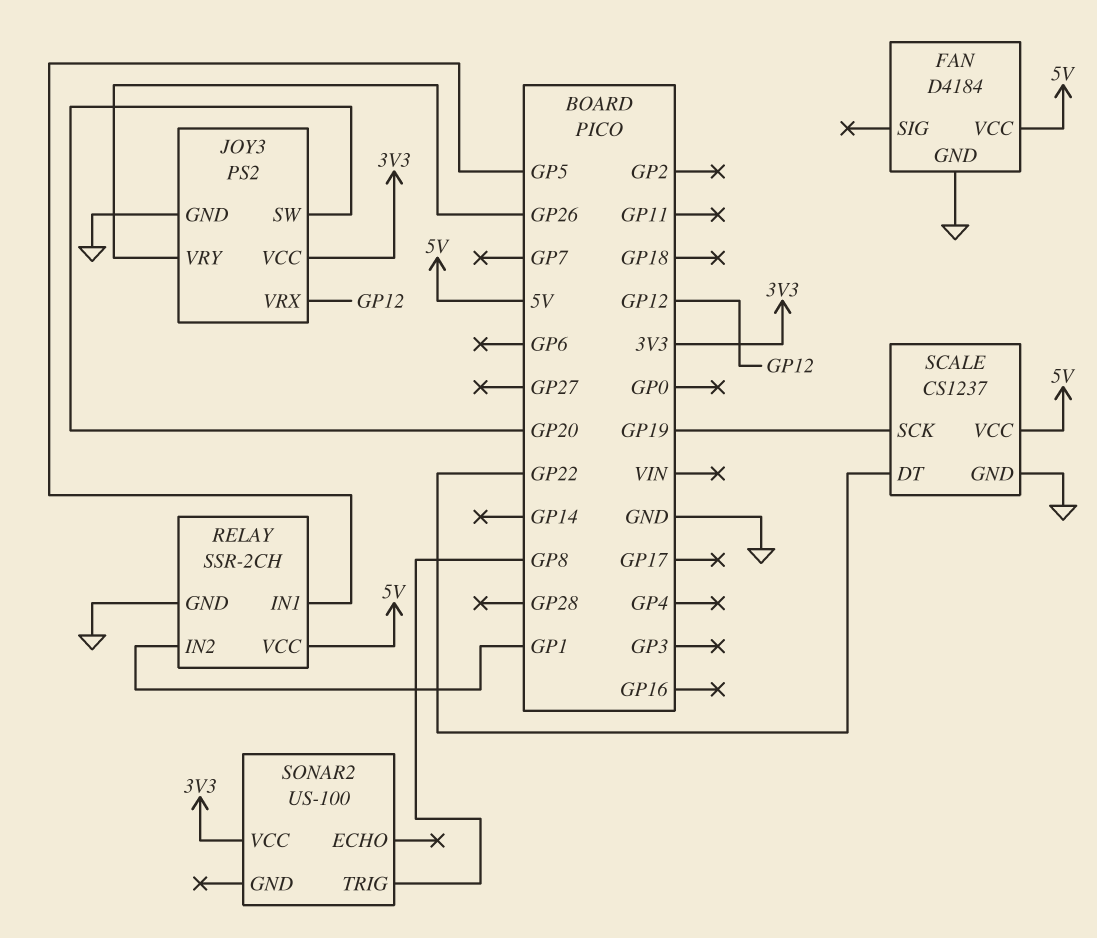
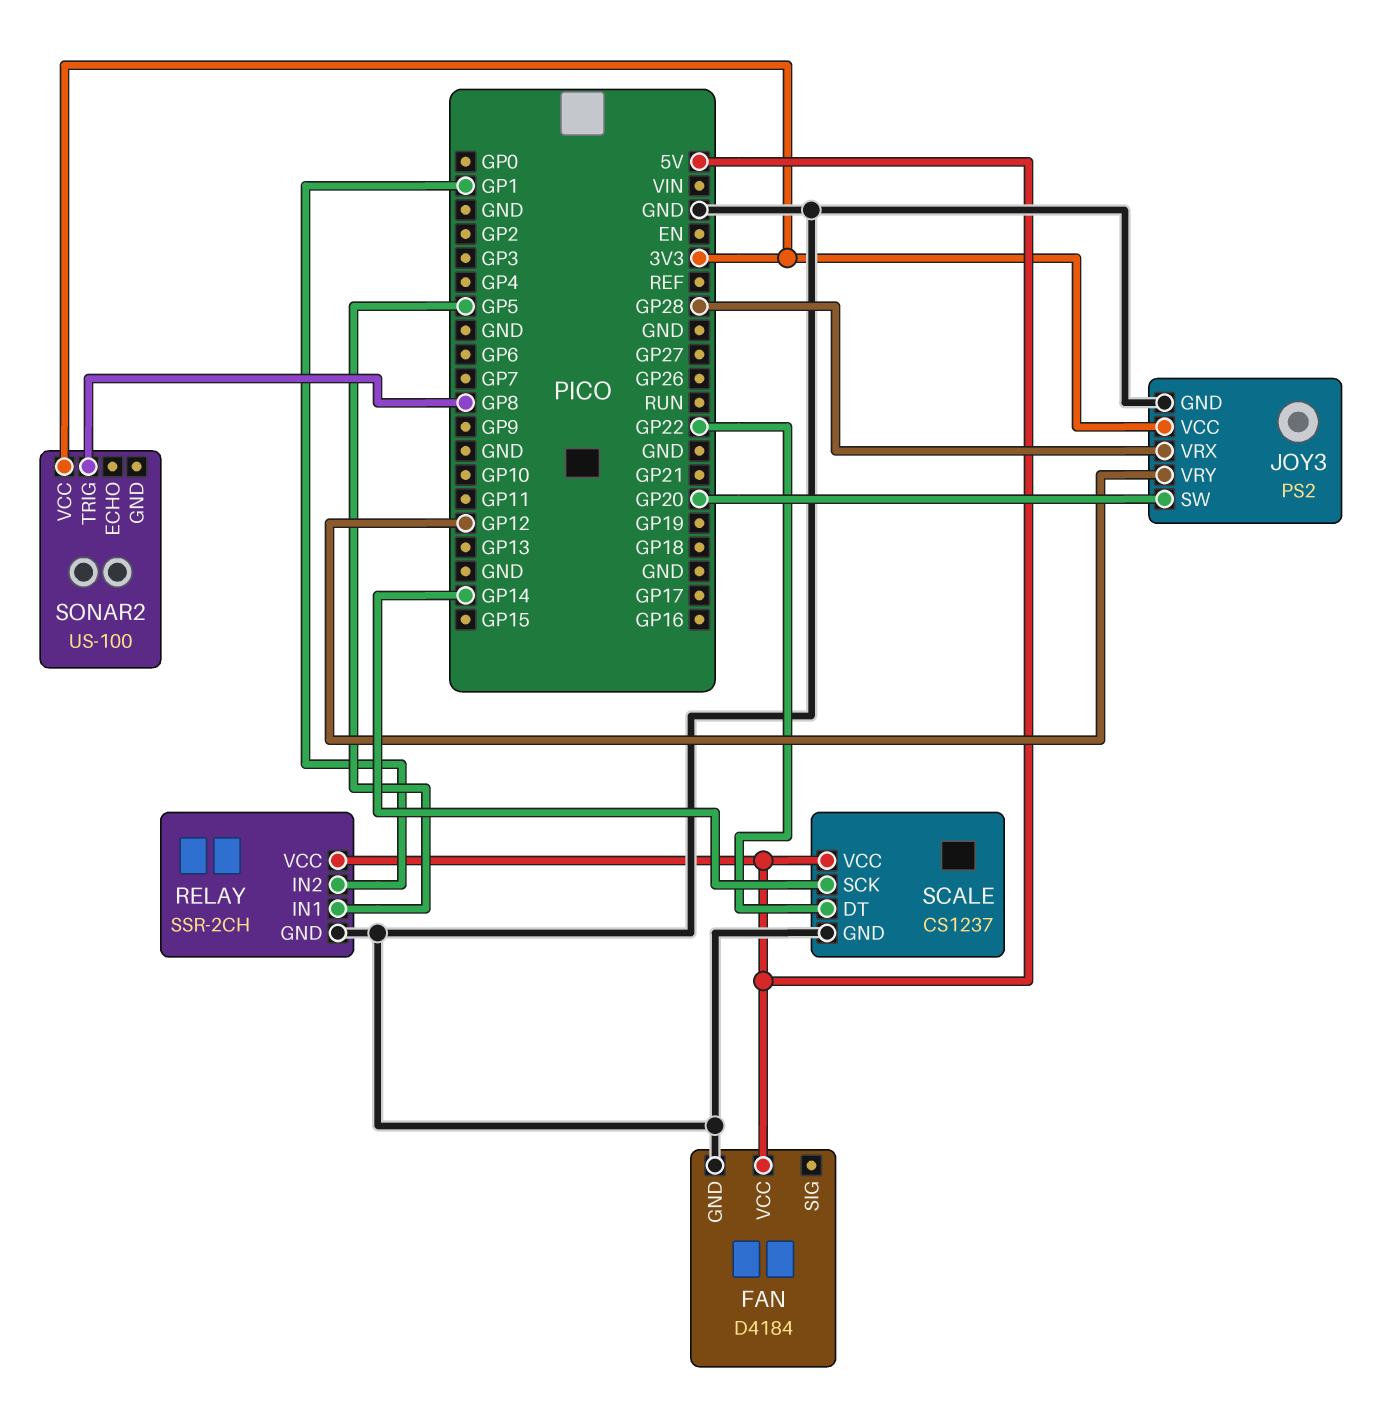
JOY3 pin VRX: GP12 -> GP28
JOY3 pin VRY: GP26 -> GP12
SCALE pin SCK: GP19 -> GP14

